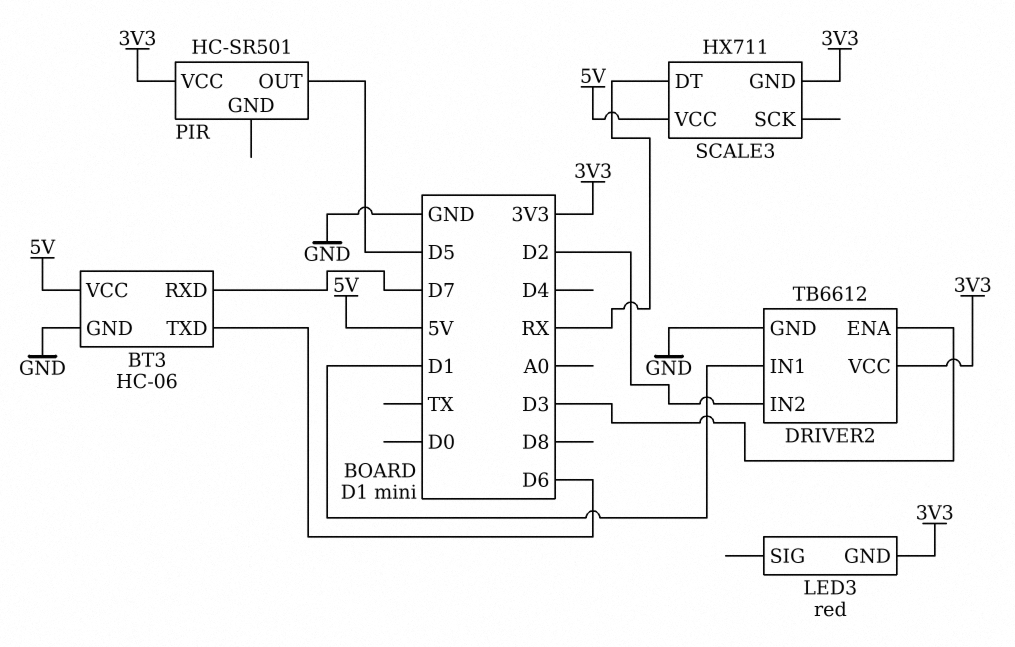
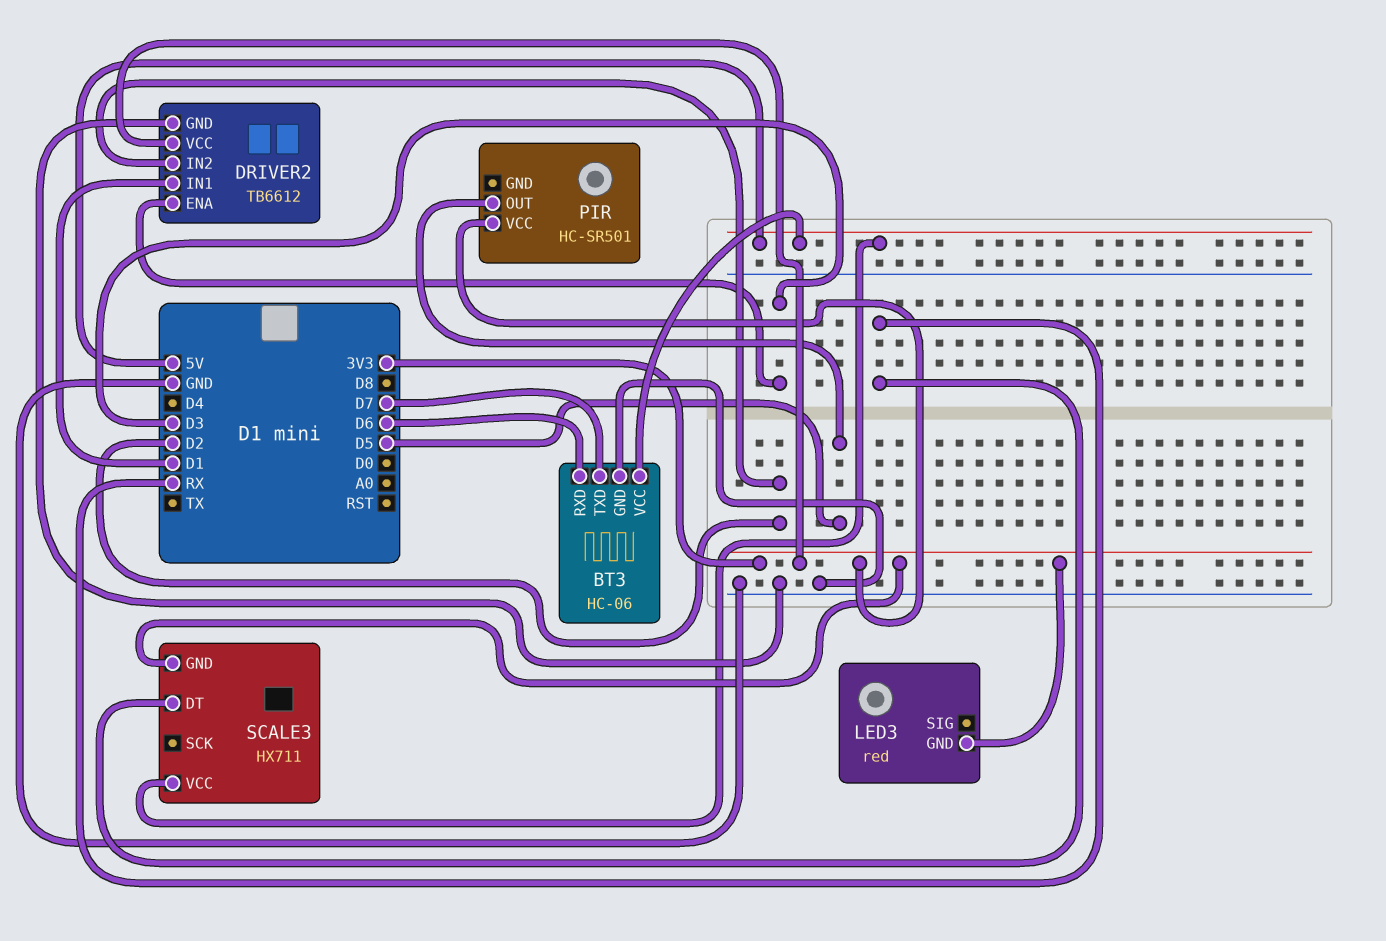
BT3 pin RXD: D7 -> D6
BT3 pin TXD: D6 -> D7

